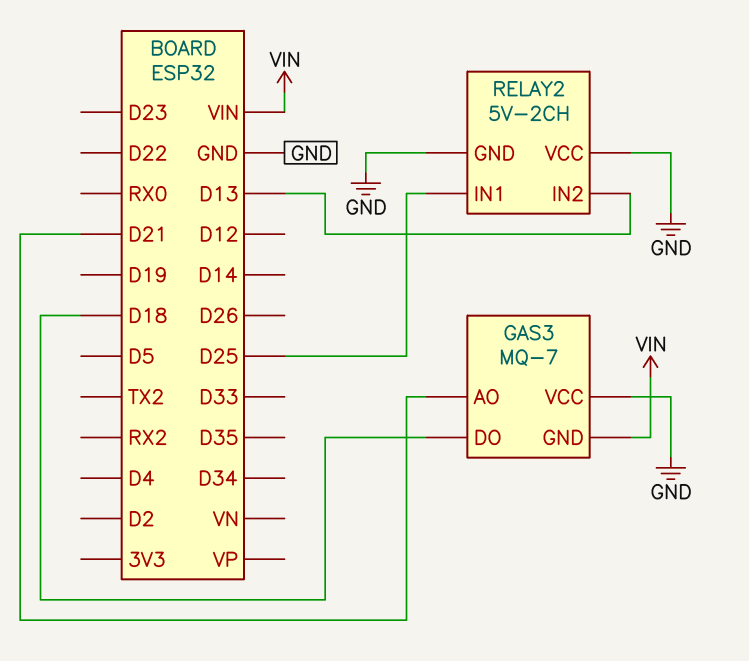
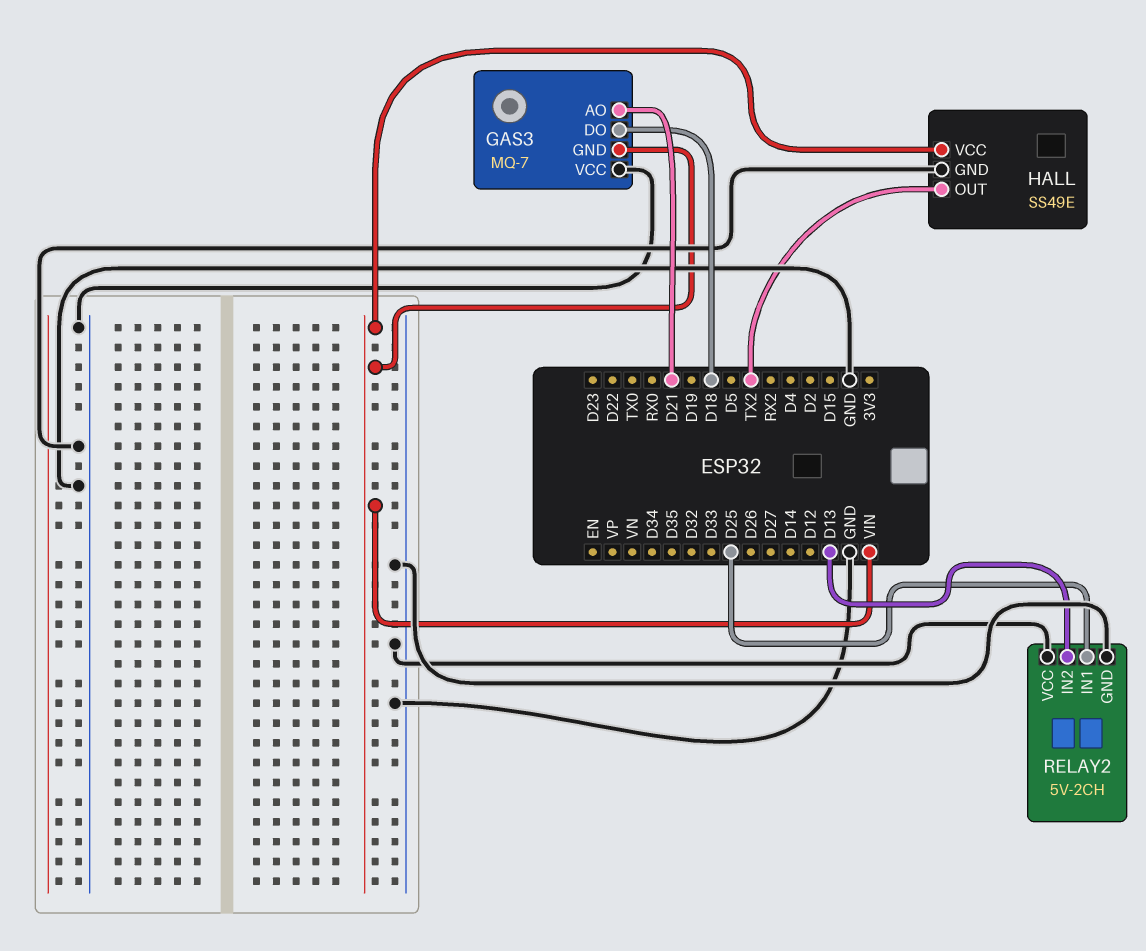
HALL: none -> SS49E
HALL pin GND: none -> GND
HALL pin OUT: none -> TX2
HALL pin VCC: none -> VIN

